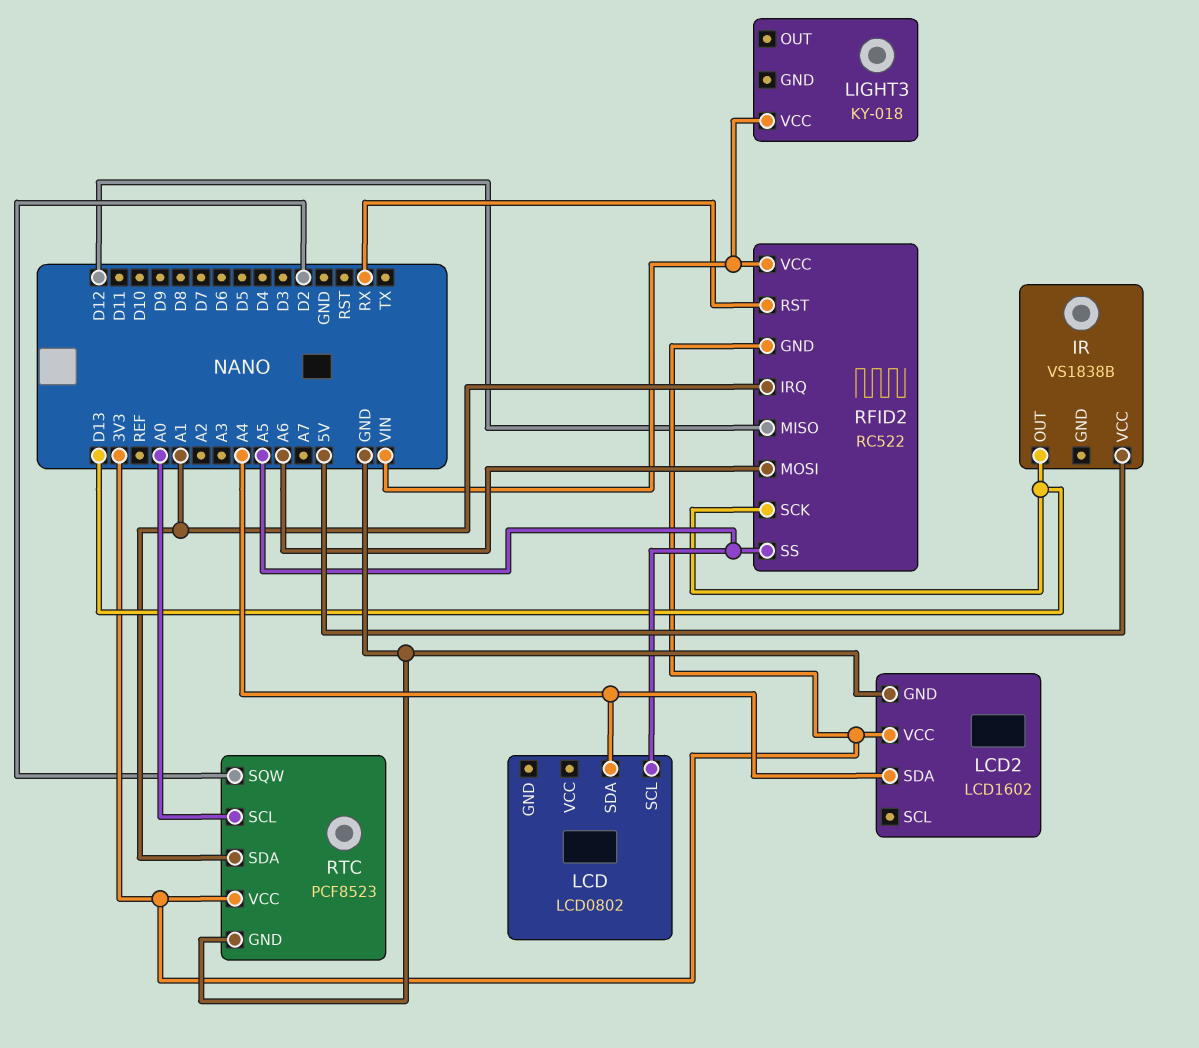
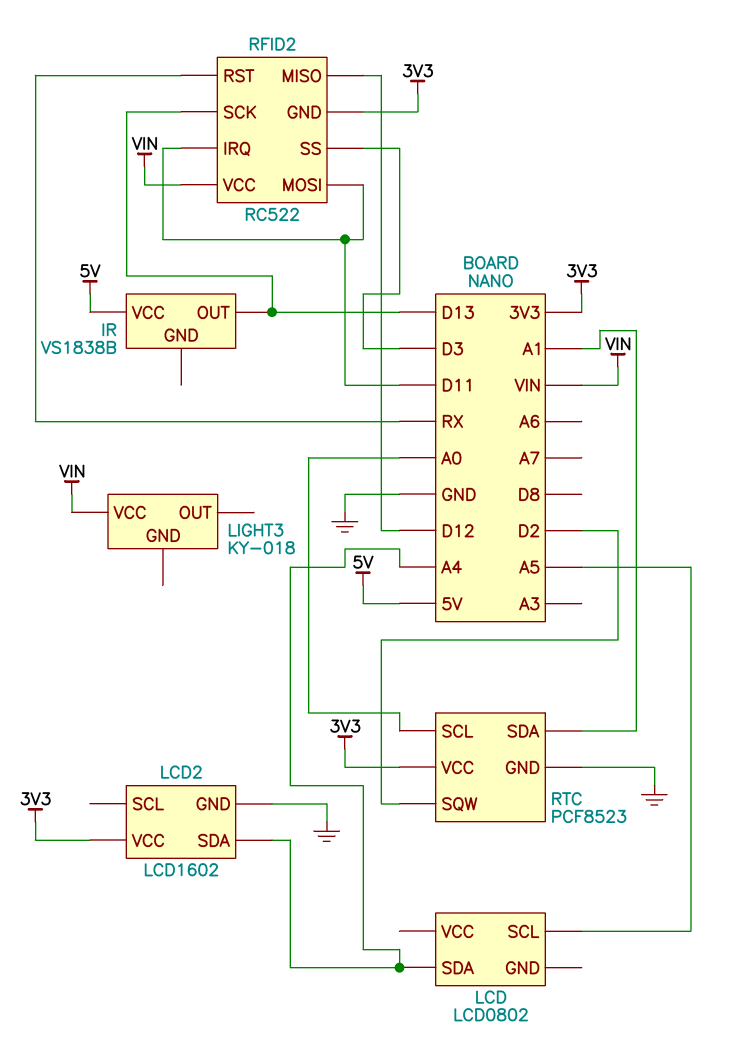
RFID2 pin IRQ: A1 -> D11
RFID2 pin MOSI: A6 -> D11
RFID2 pin SS: A5 -> D3

